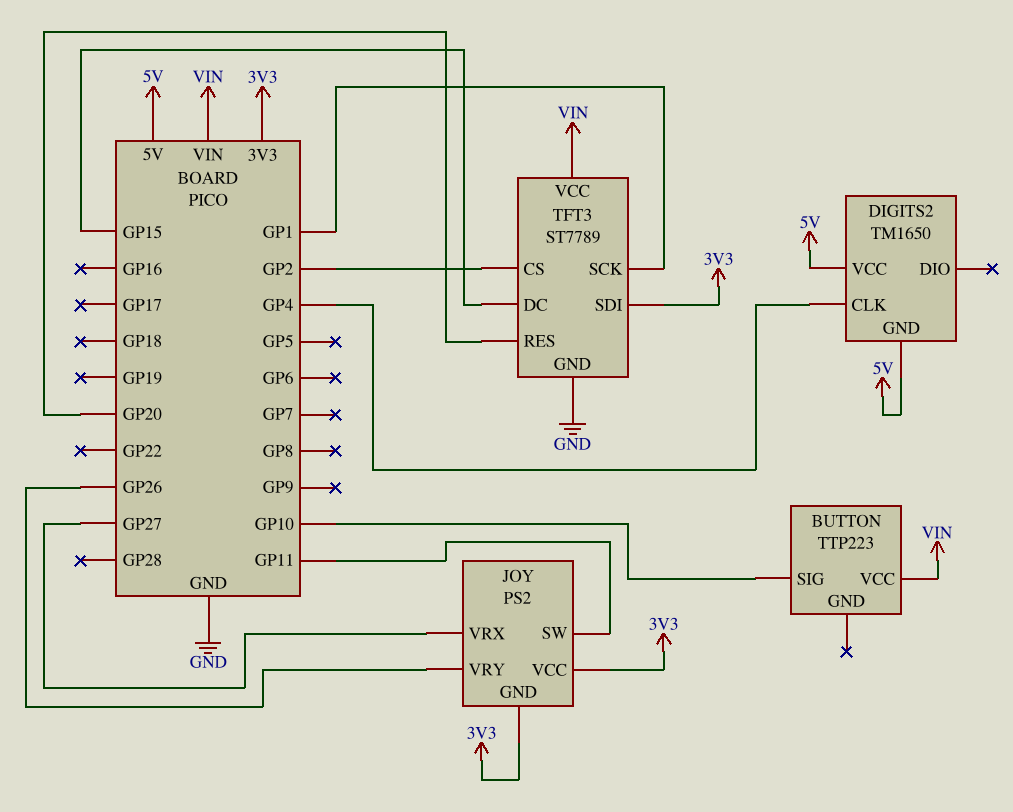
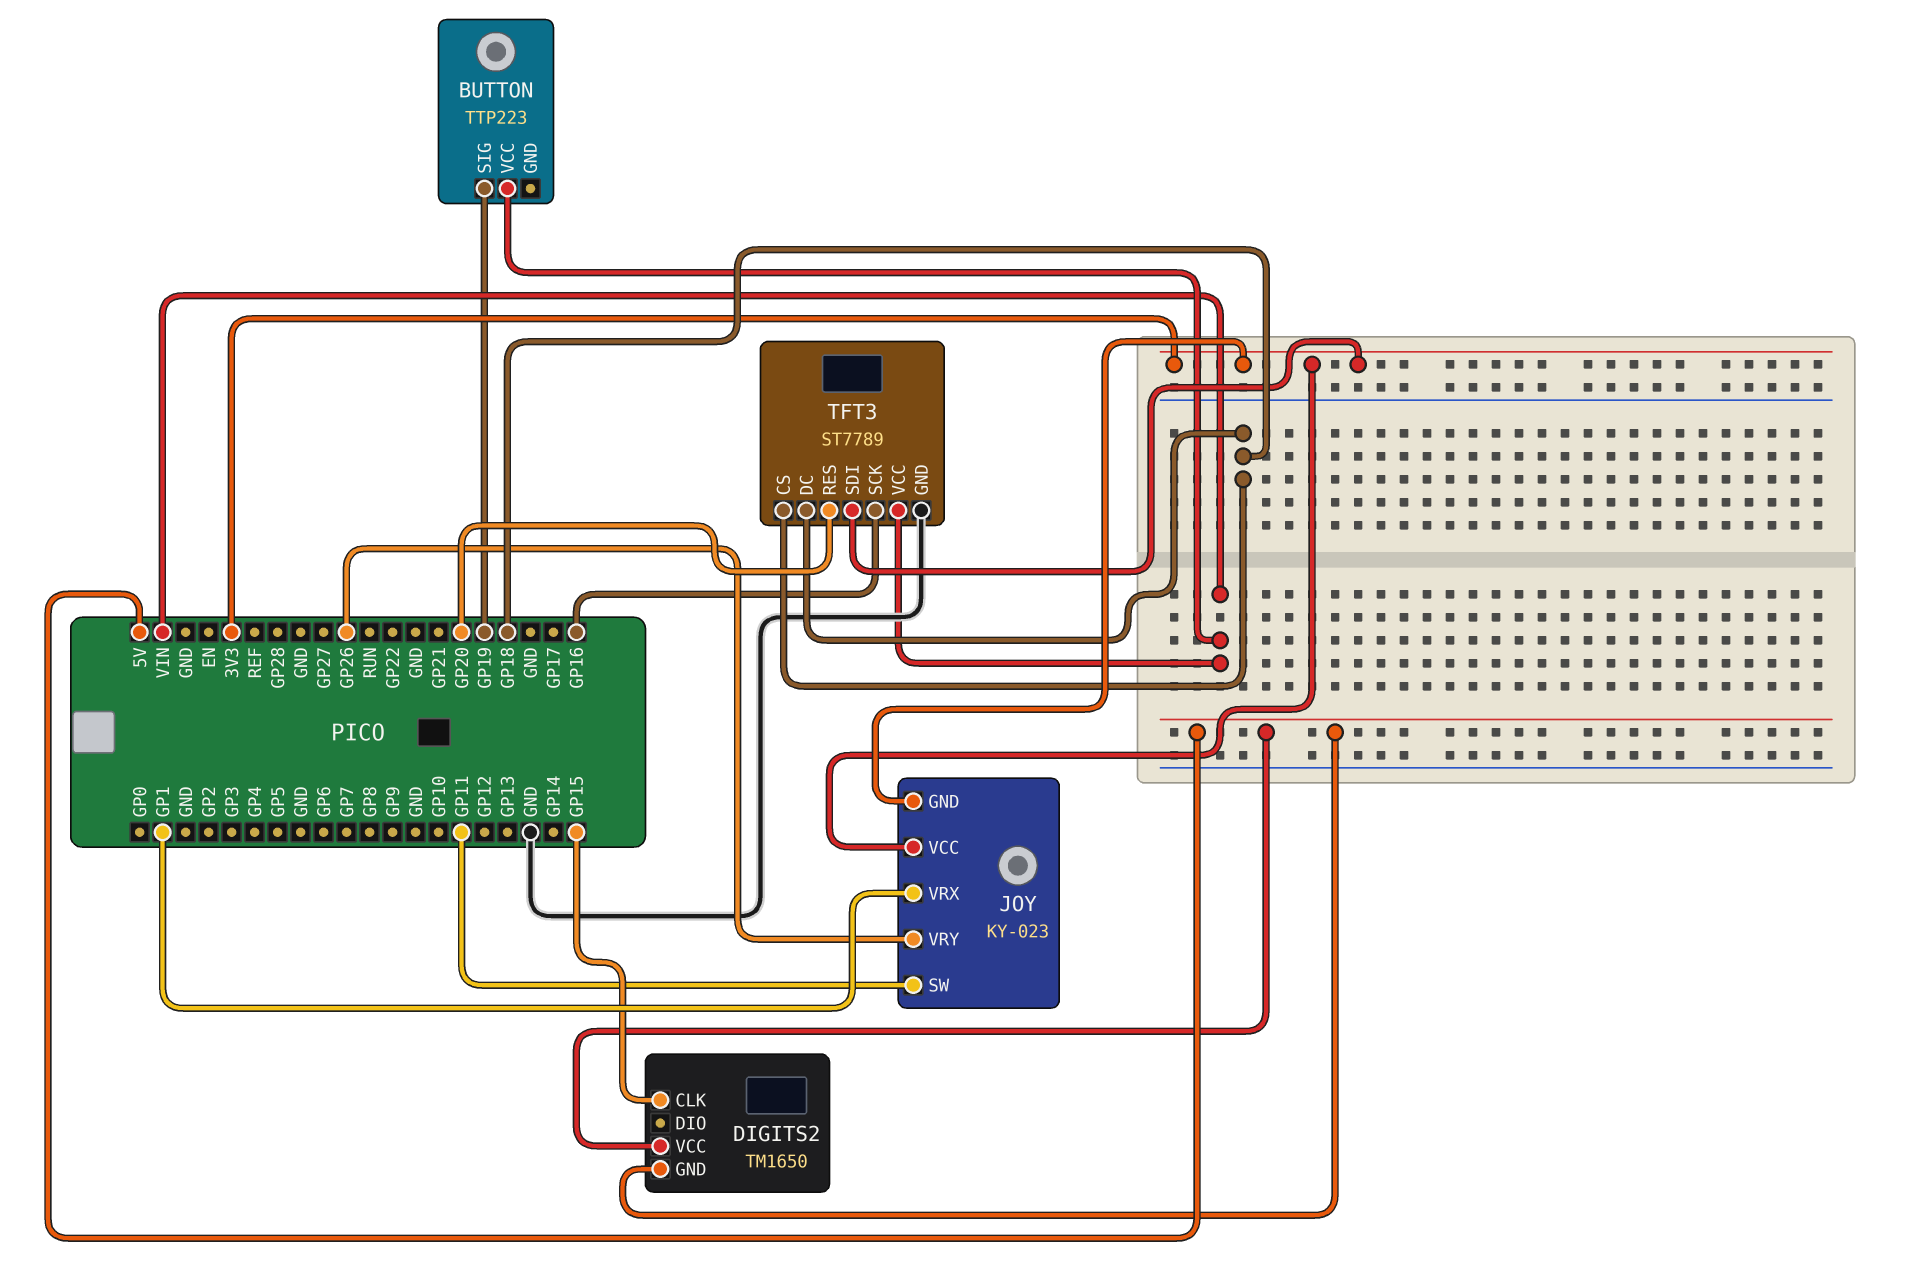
BUTTON pin SIG: GP10 -> GP19
DIGITS2 pin CLK: GP4 -> GP15
JOY: PS2 -> KY-023
JOY pin VRX: GP27 -> GP1
TFT3 pin CS: GP2 -> GP18
TFT3 pin DC: GP15 -> GP18
TFT3 pin SCK: GP1 -> GP16

